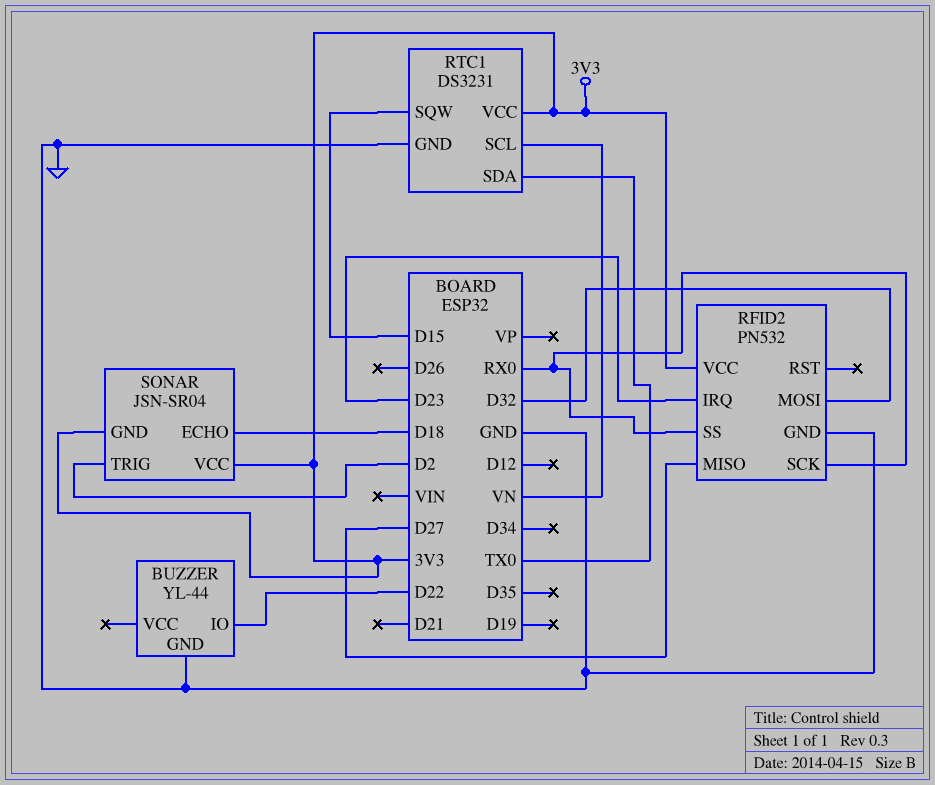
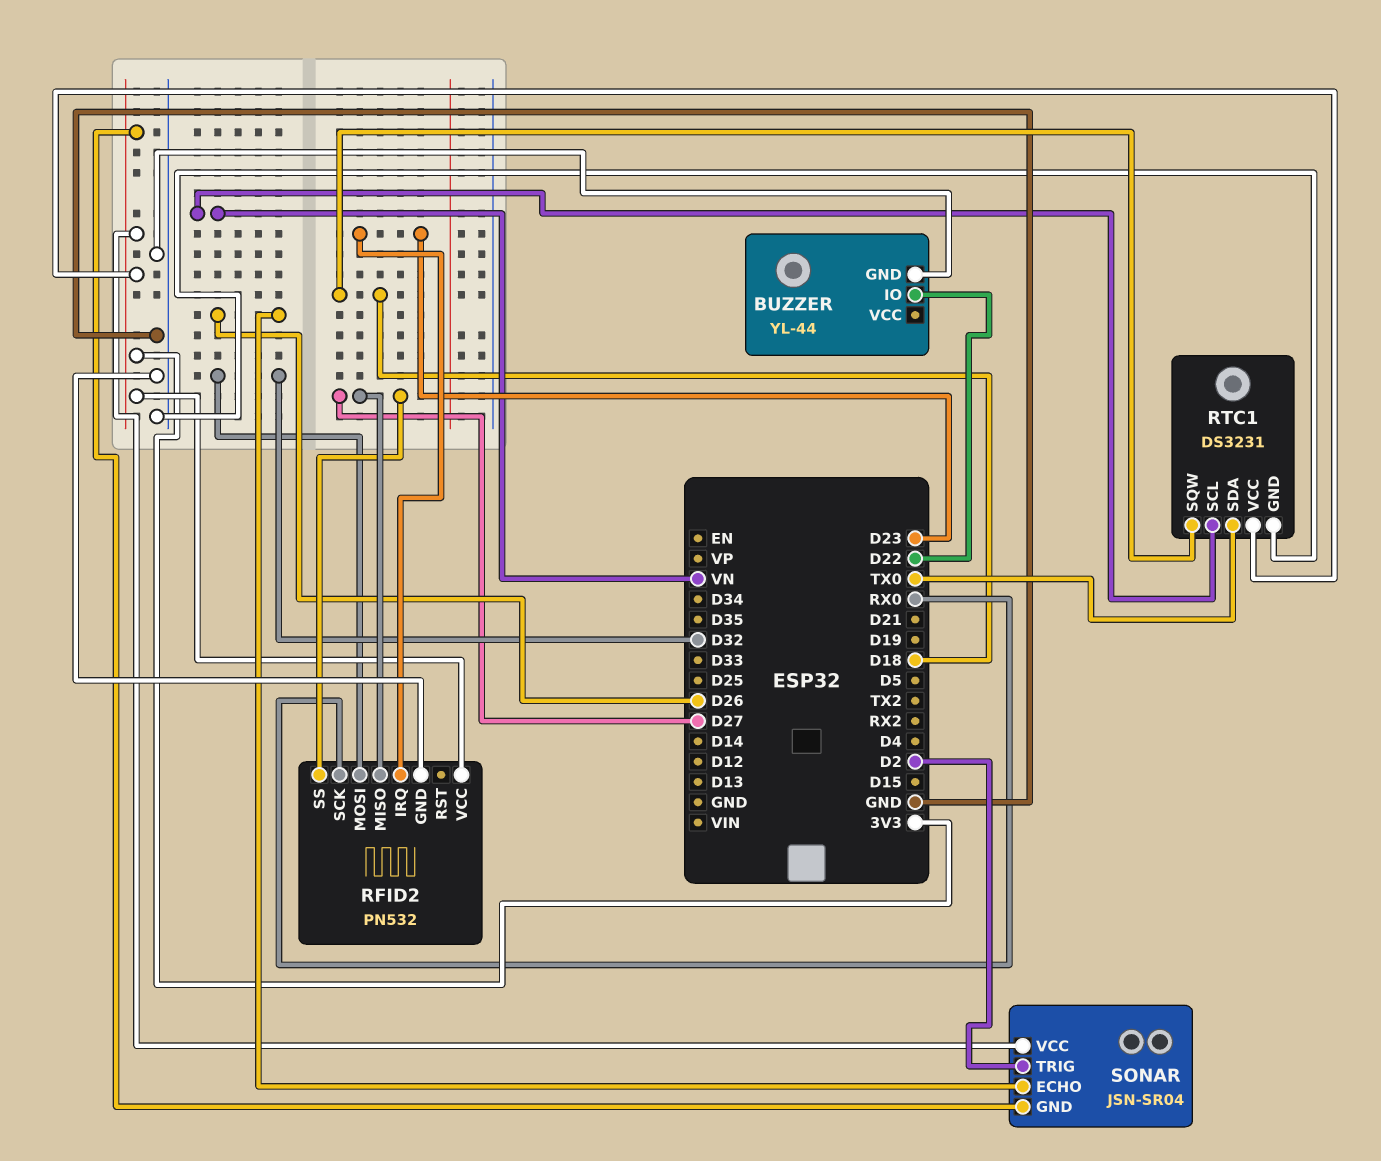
RFID2 pin SS: RX0 -> D27
RTC1 pin SQW: D15 -> D18
SONAR pin ECHO: D18 -> D26

